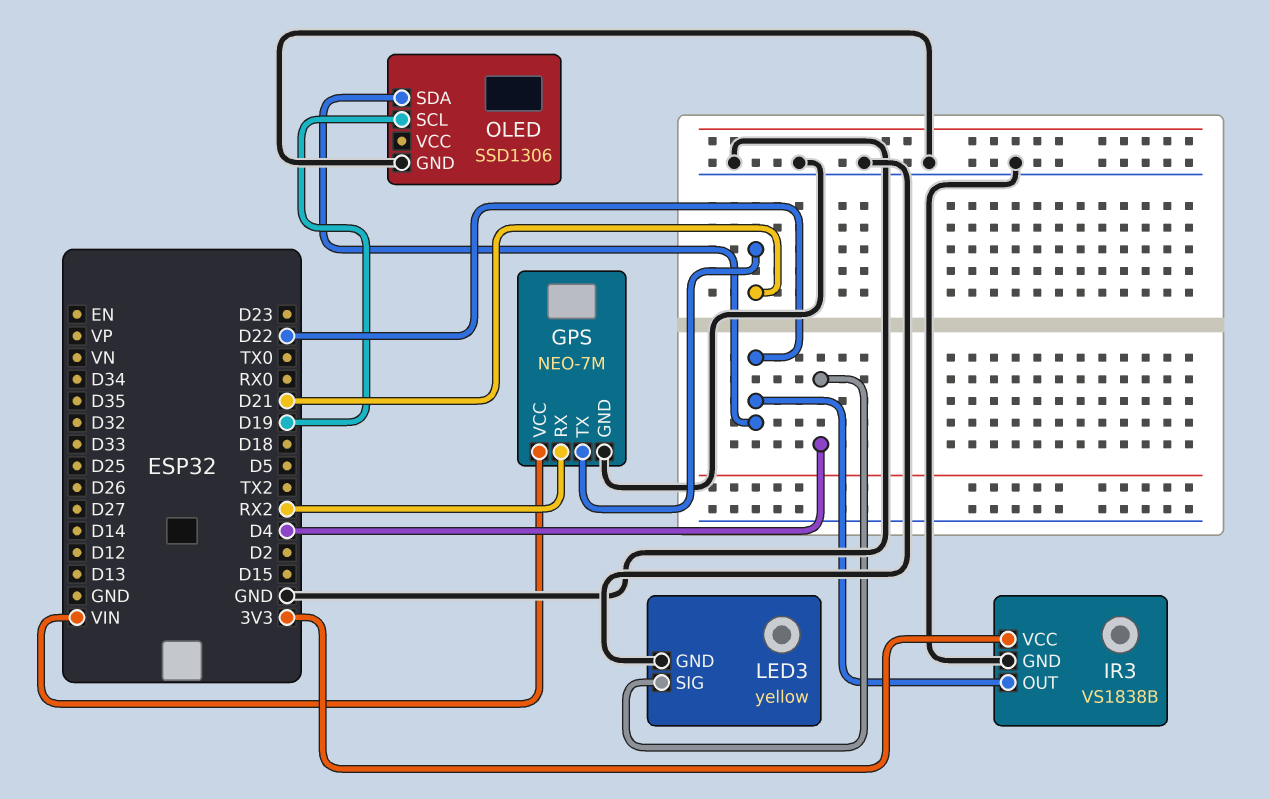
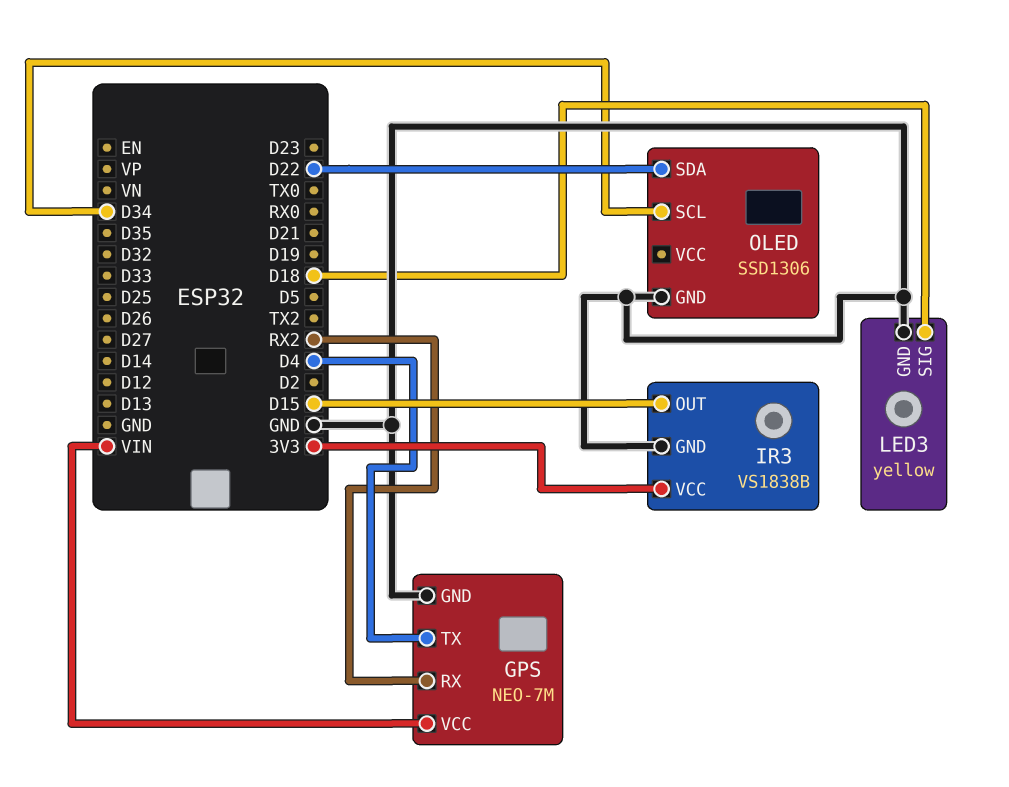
GPS pin TX: D21 -> D4
IR3 pin OUT: D22 -> D15
LED3 pin SIG: D4 -> D18
OLED pin SCL: D19 -> D34

